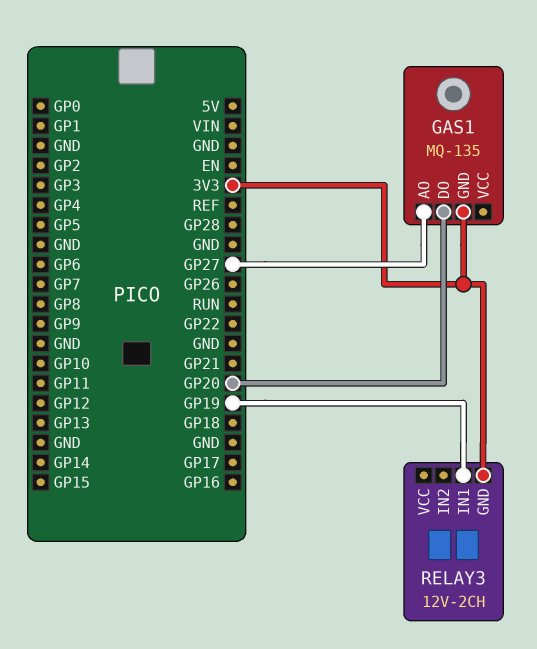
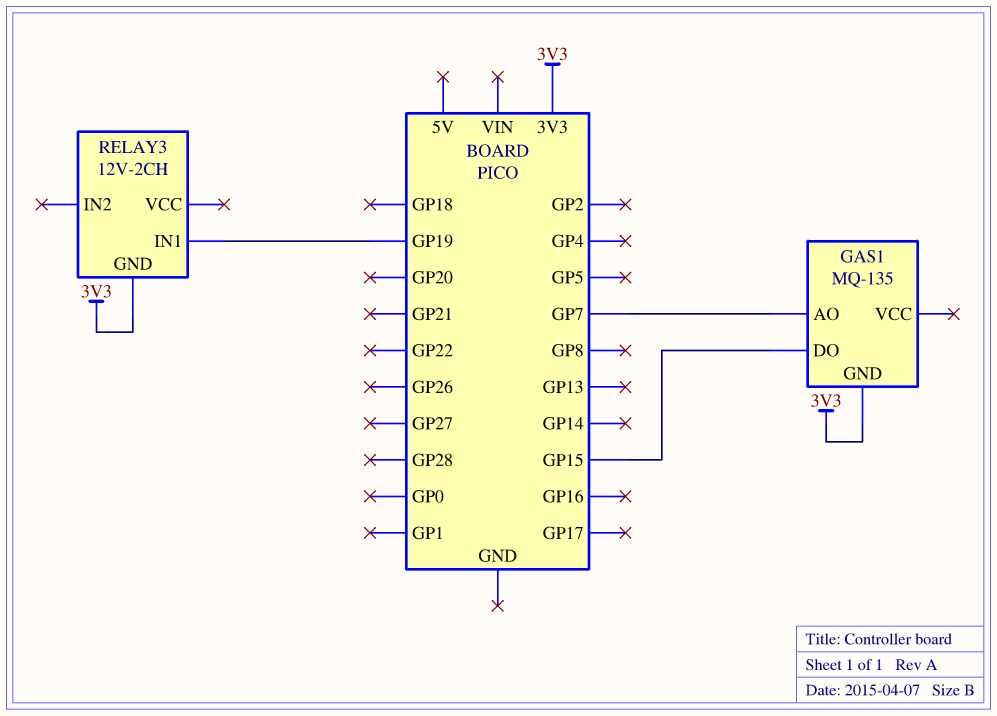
GAS1 pin AO: GP27 -> GP7
GAS1 pin DO: GP20 -> GP15

